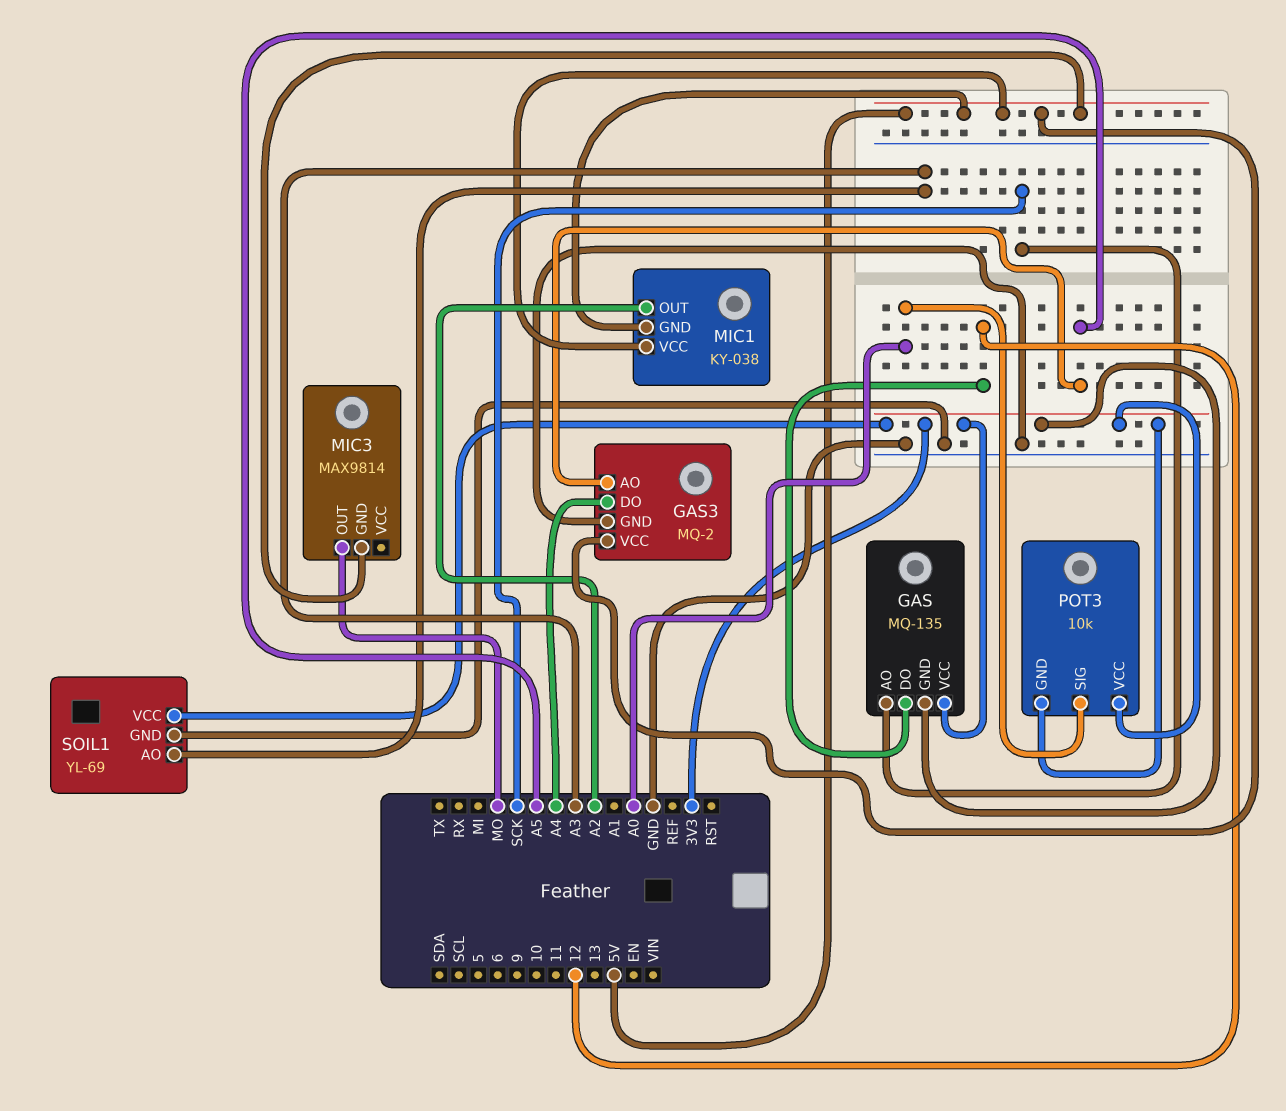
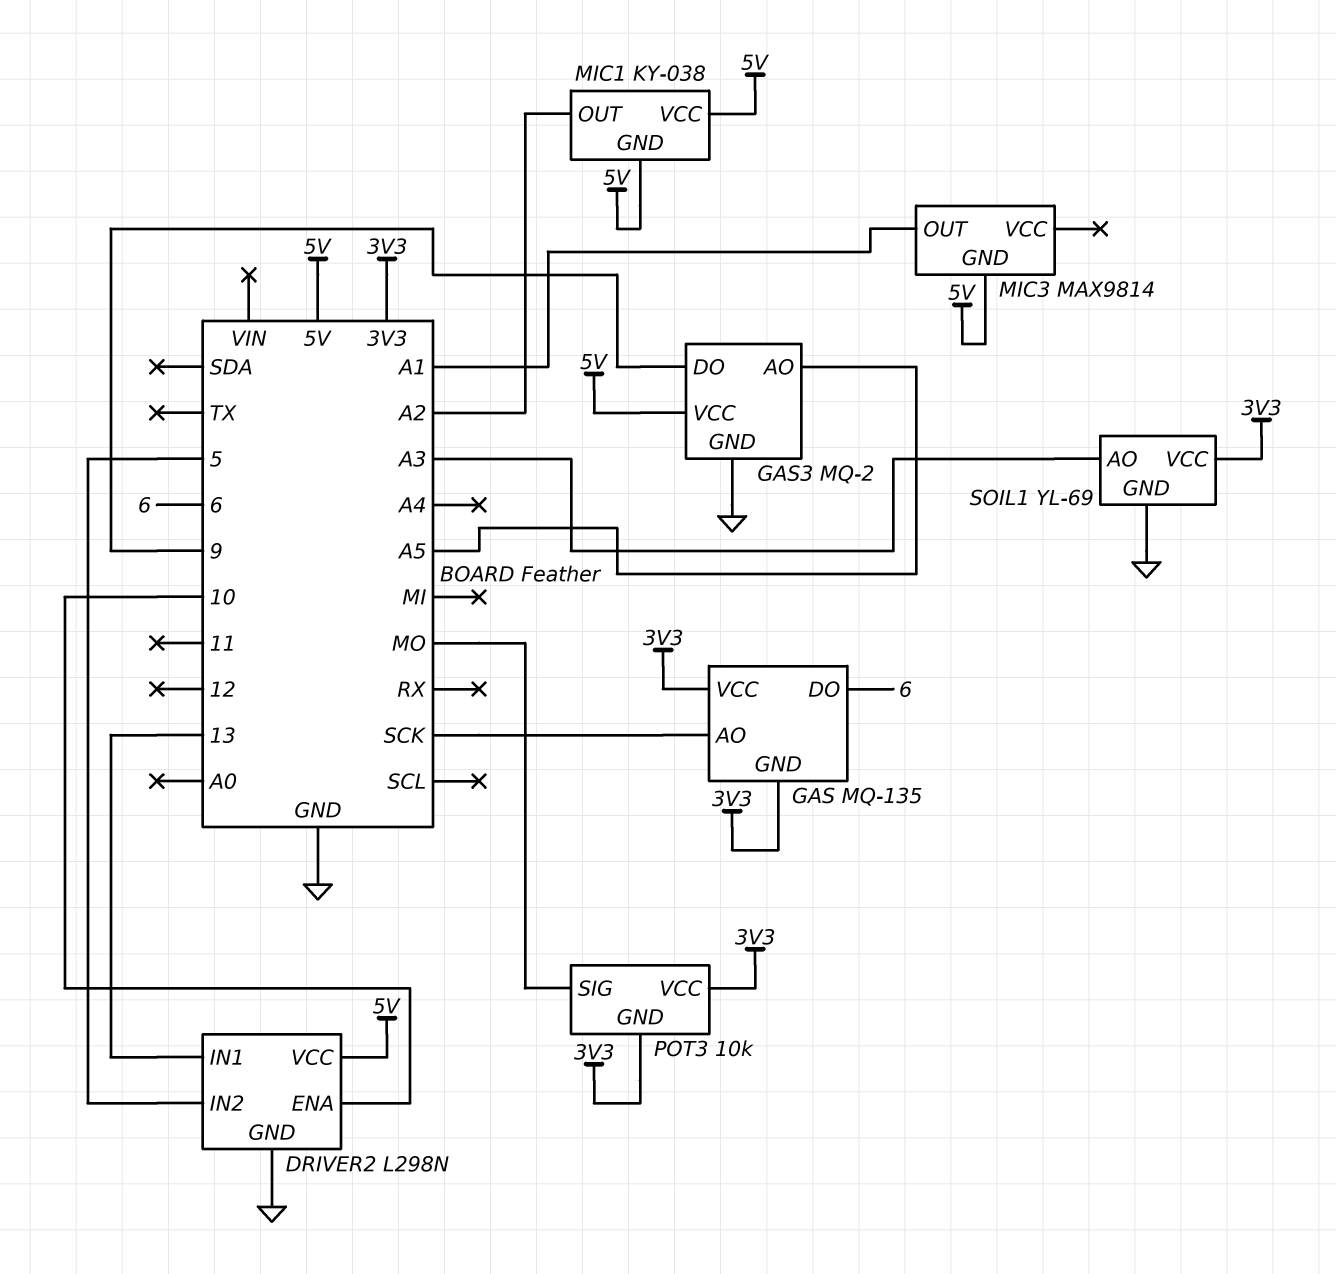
DRIVER2: none -> L298N
DRIVER2 pin ENA: none -> 10
DRIVER2 pin GND: none -> GND
DRIVER2 pin IN1: none -> 13
DRIVER2 pin IN2: none -> 5
DRIVER2 pin VCC: none -> 5V
GAS pin DO: 12 -> 6
GAS3 pin DO: A4 -> 9
MIC3 pin OUT: MO -> A1
POT3 pin SIG: A0 -> MO

